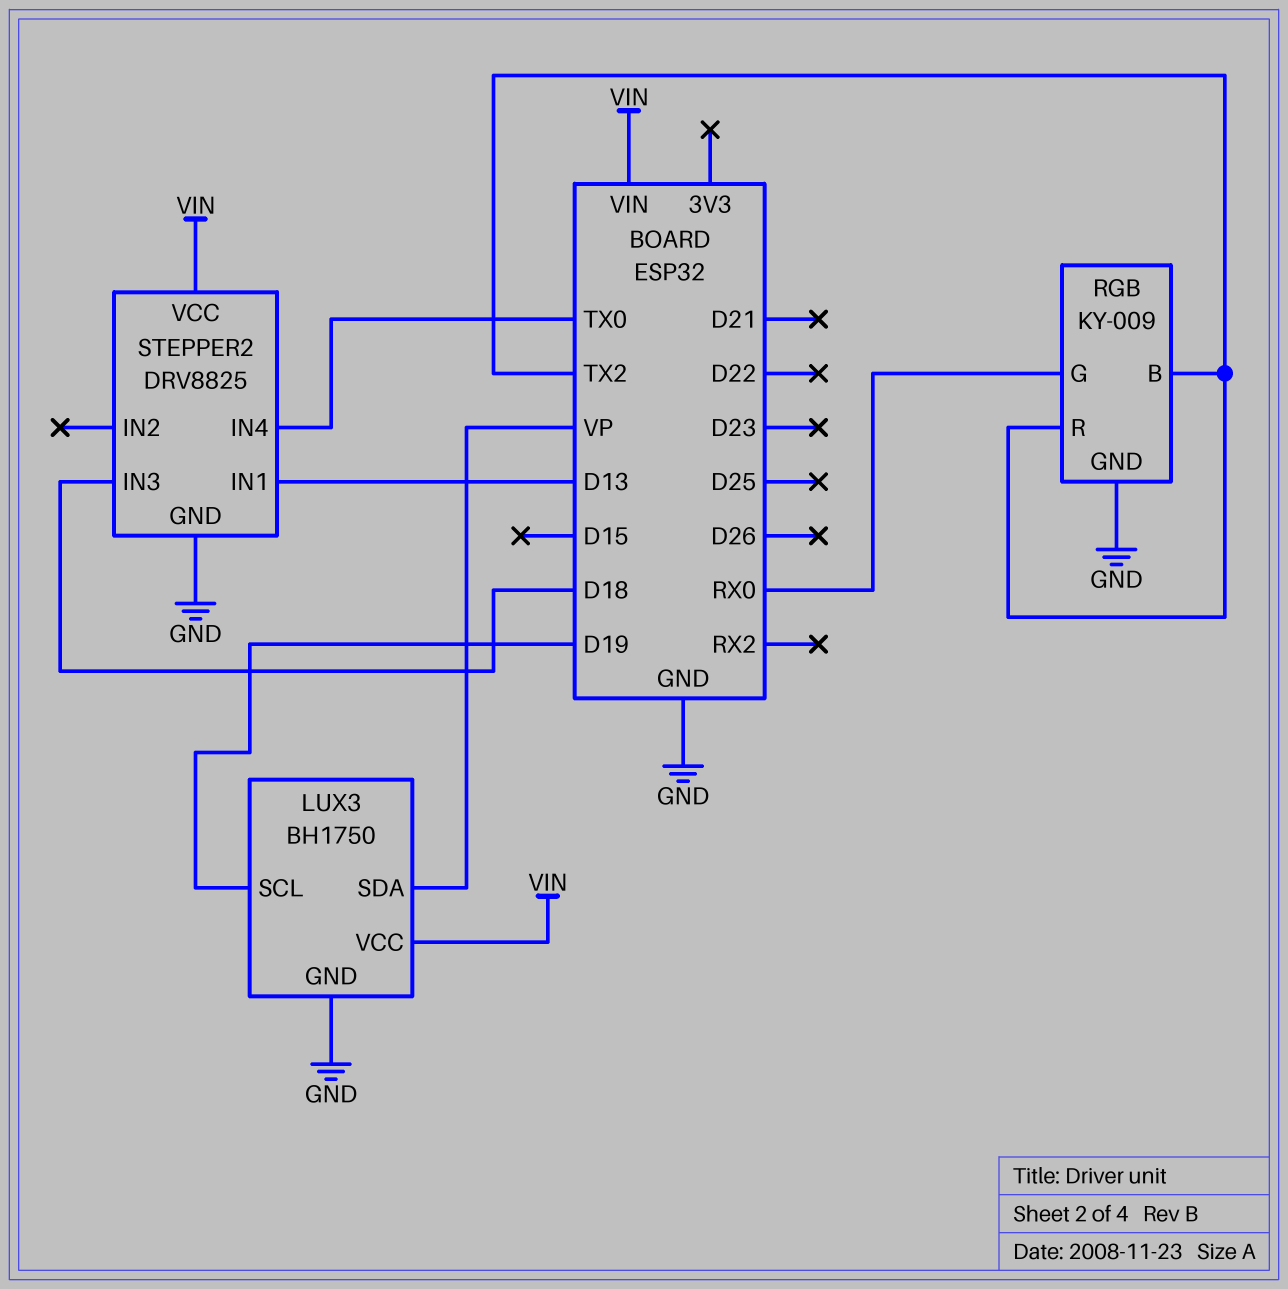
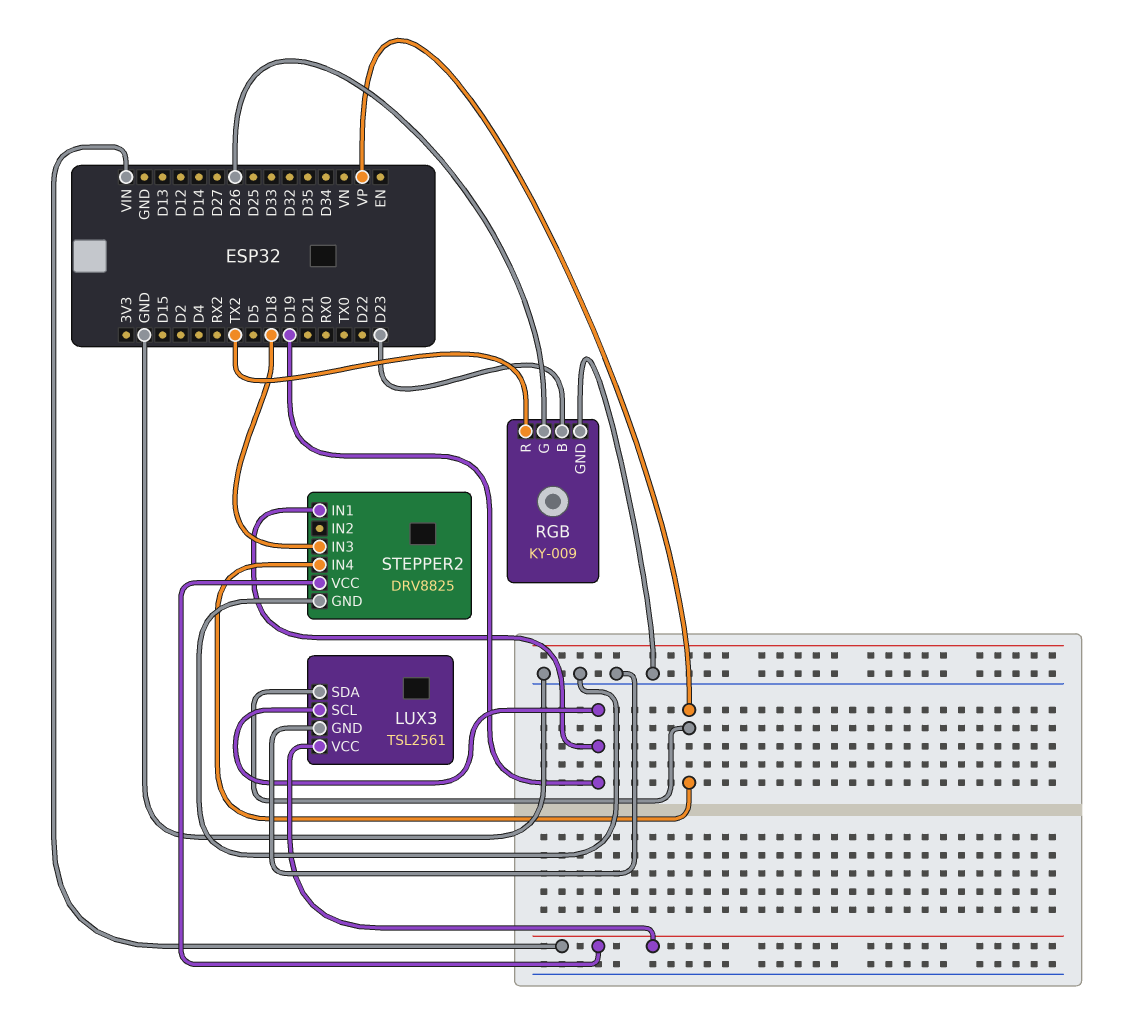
LUX3: BH1750 -> TSL2561
RGB pin B: TX2 -> D23
RGB pin G: RX0 -> D26
STEPPER2 pin IN1: D13 -> D19
STEPPER2 pin IN4: TX0 -> VP

